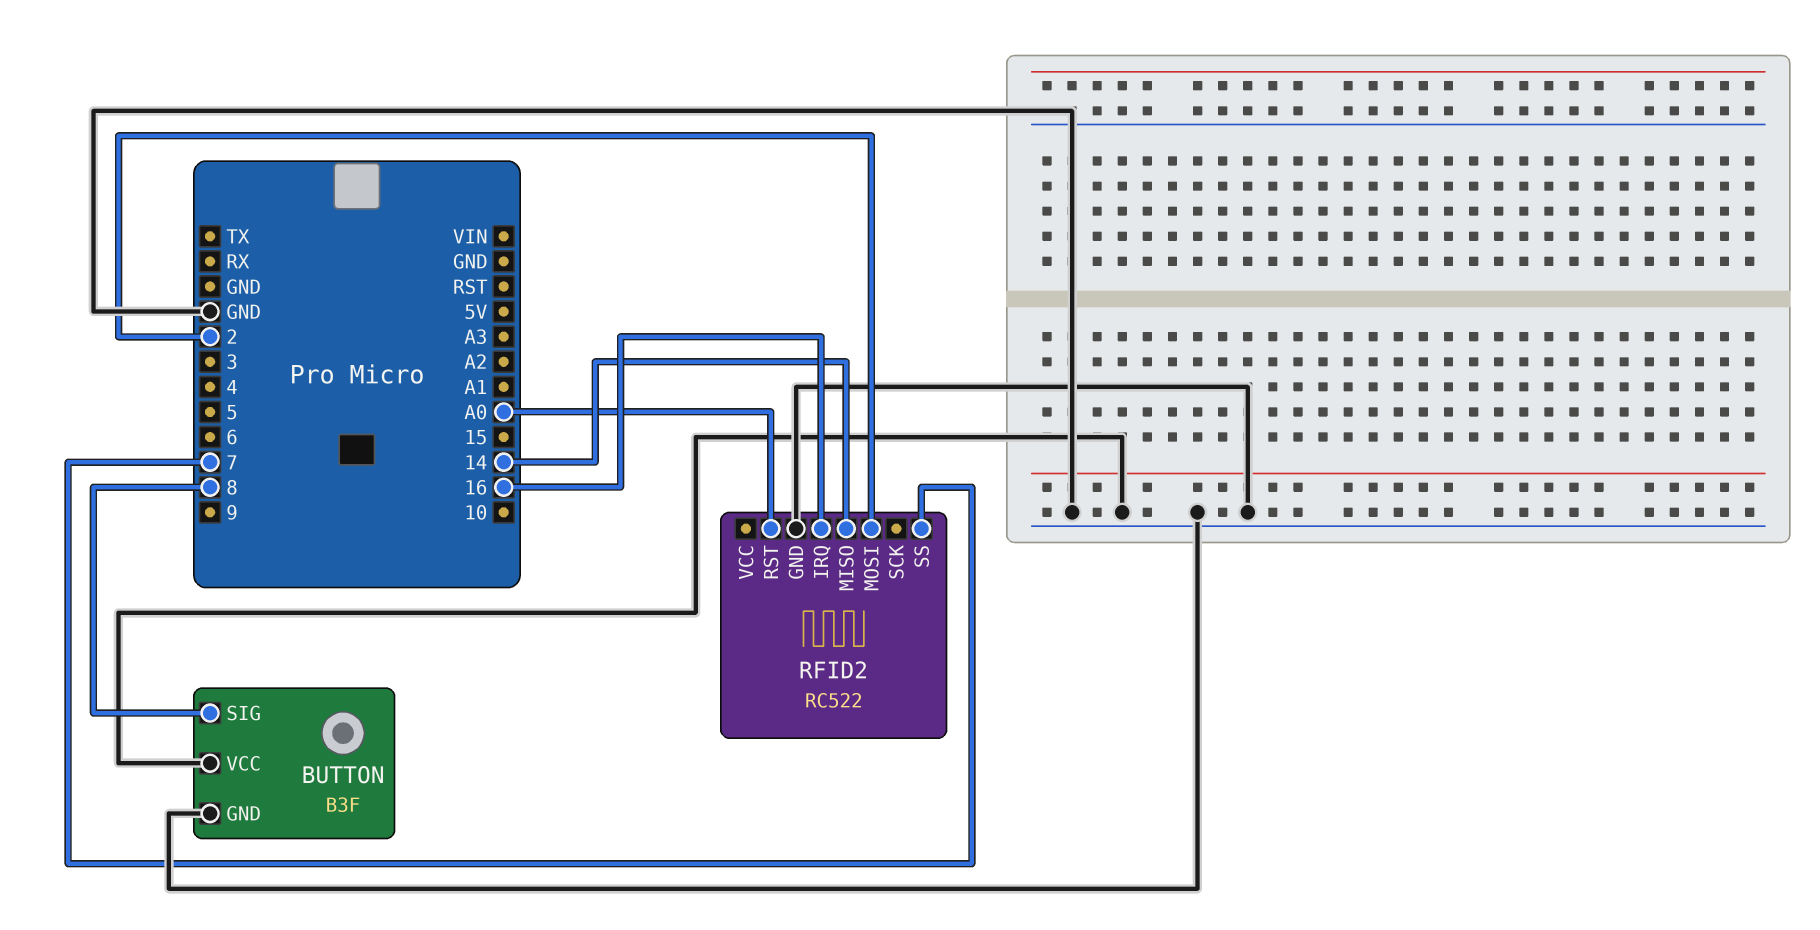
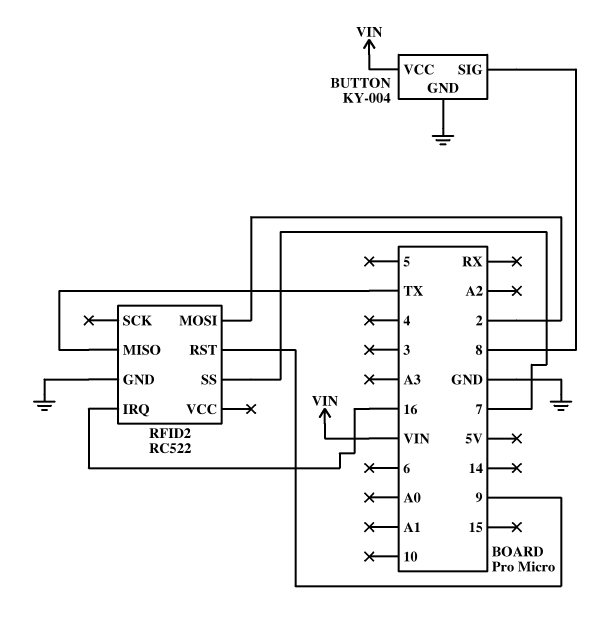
BUTTON: B3F -> KY-004
BUTTON pin VCC: GND -> VIN
RFID2 pin MISO: 14 -> TX
RFID2 pin RST: A0 -> 9

